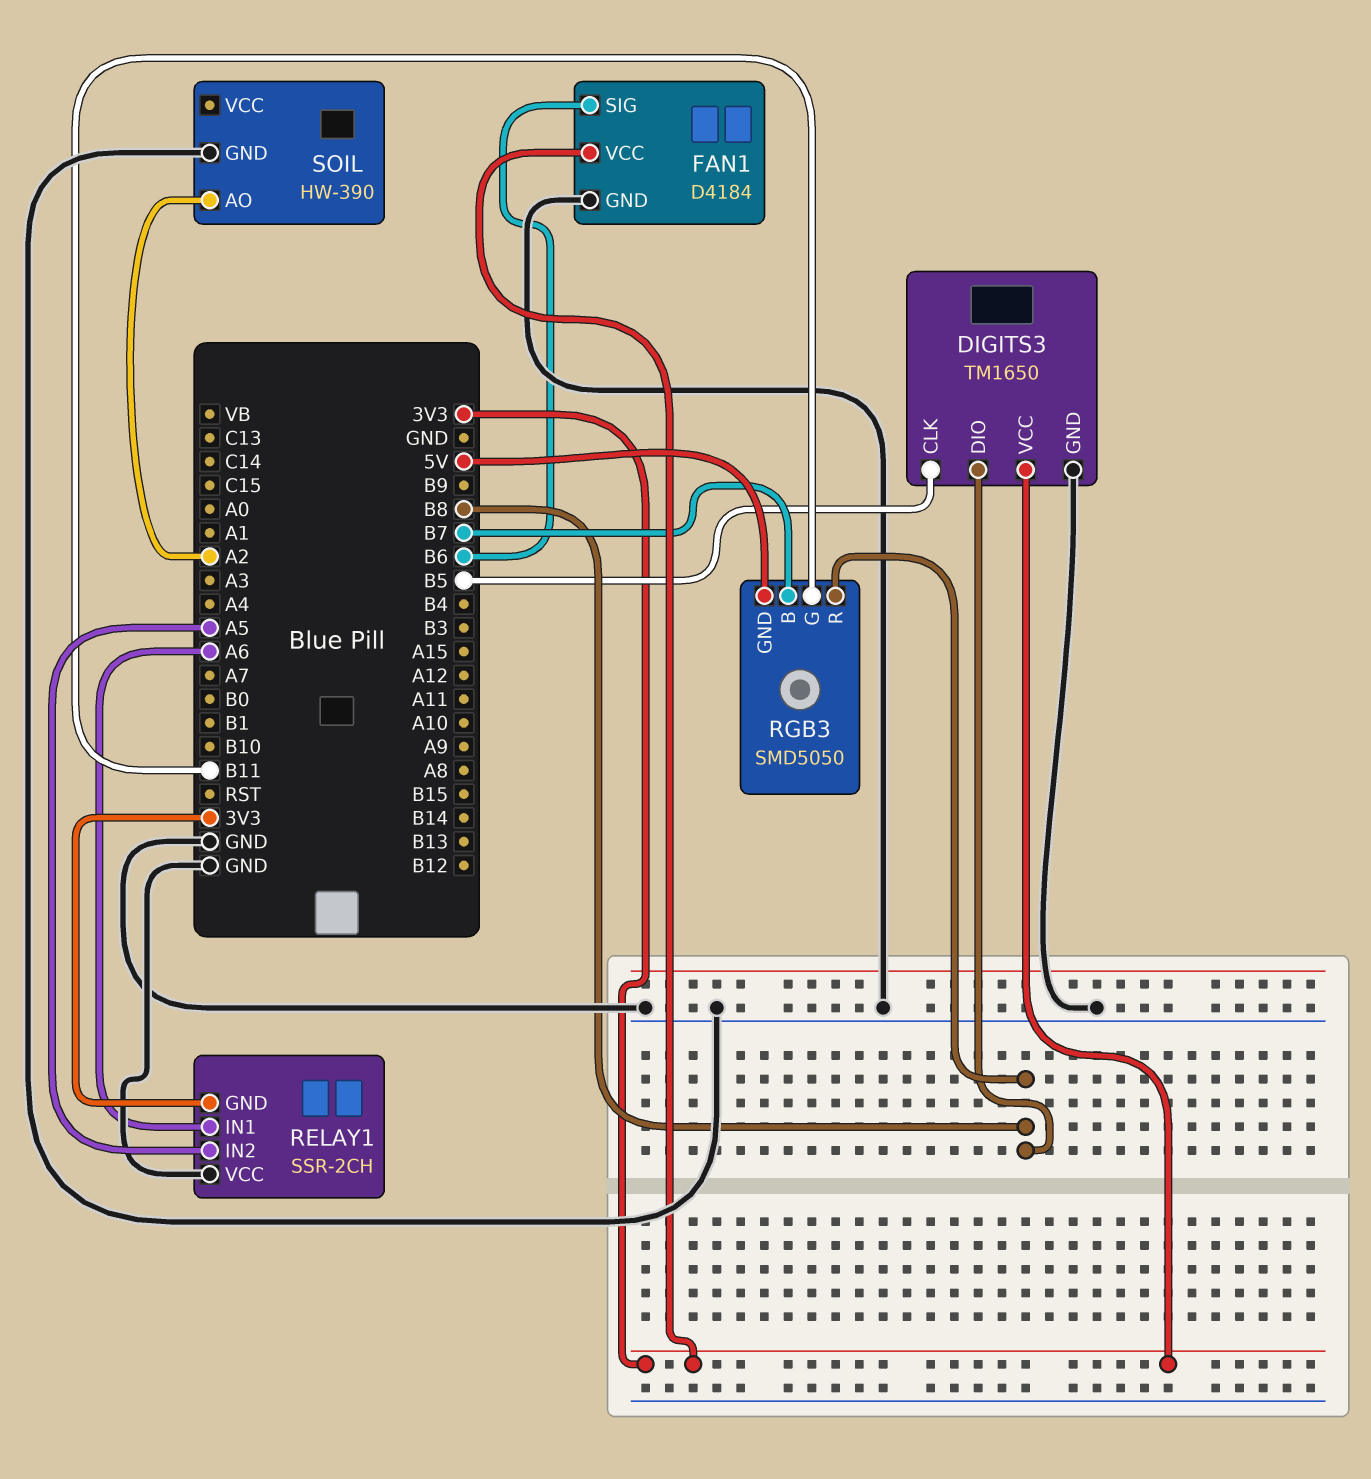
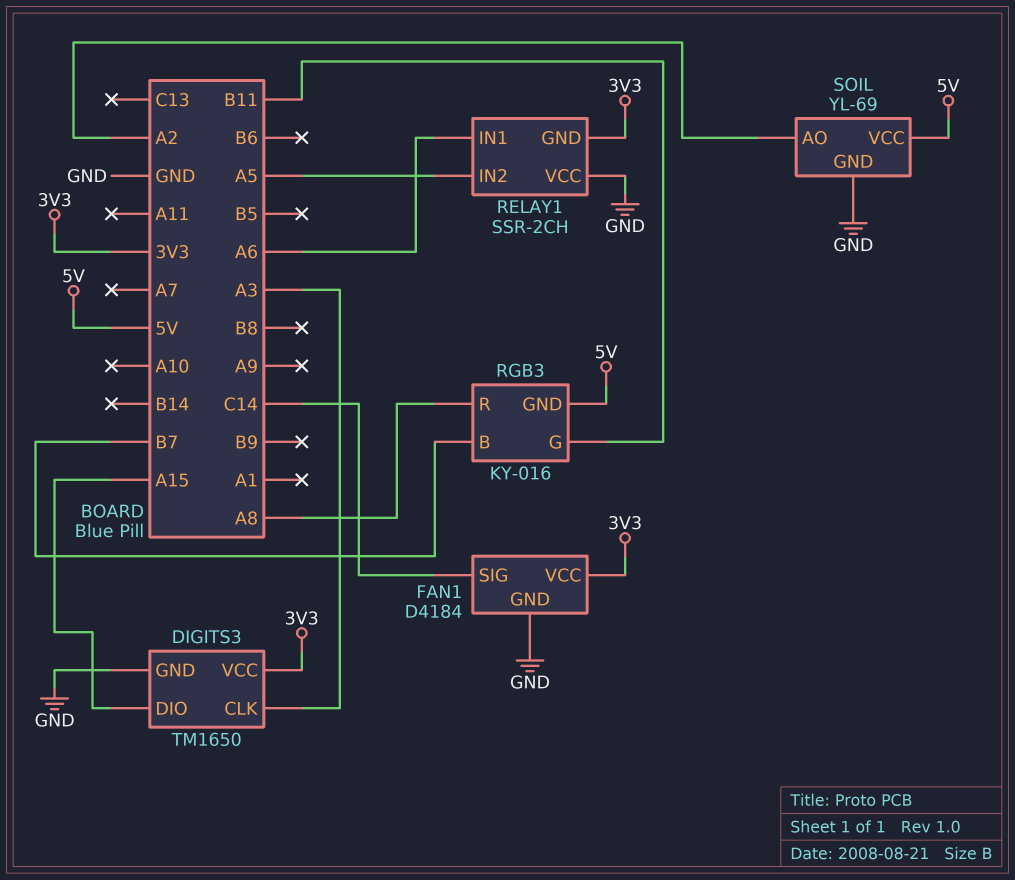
DIGITS3 pin CLK: B5 -> A3
DIGITS3 pin DIO: B8 -> A15
FAN1 pin SIG: B6 -> C14
RGB3: SMD5050 -> KY-016
RGB3 pin R: B8 -> A8
SOIL: HW-390 -> YL-69
SOIL pin VCC: none -> 5V

